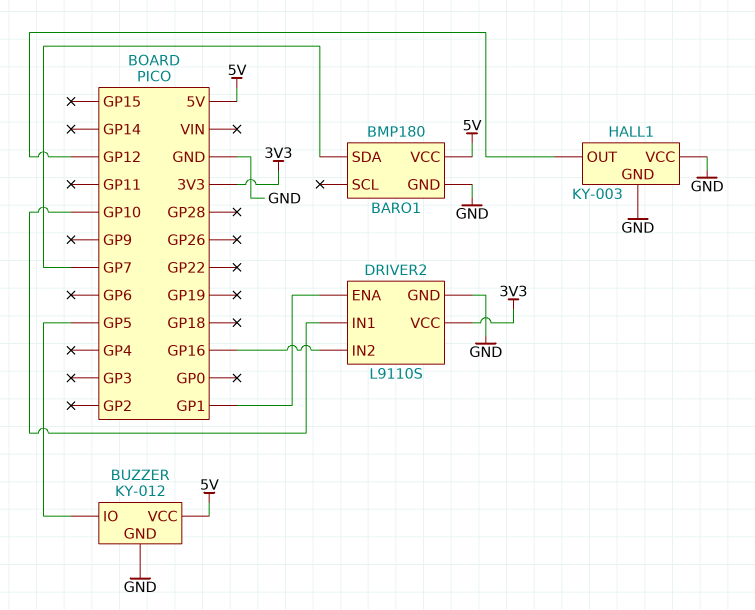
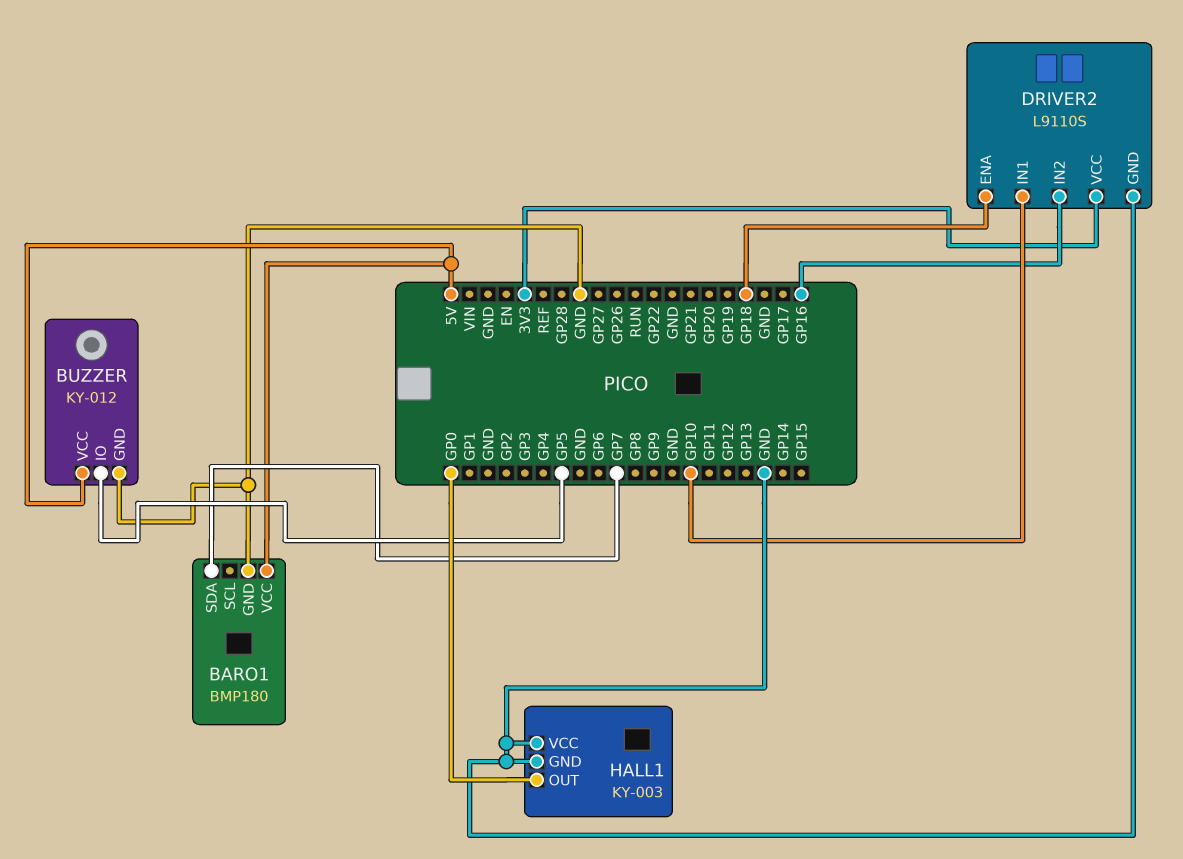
DRIVER2 pin ENA: GP1 -> GP18
HALL1 pin OUT: GP12 -> GP0

